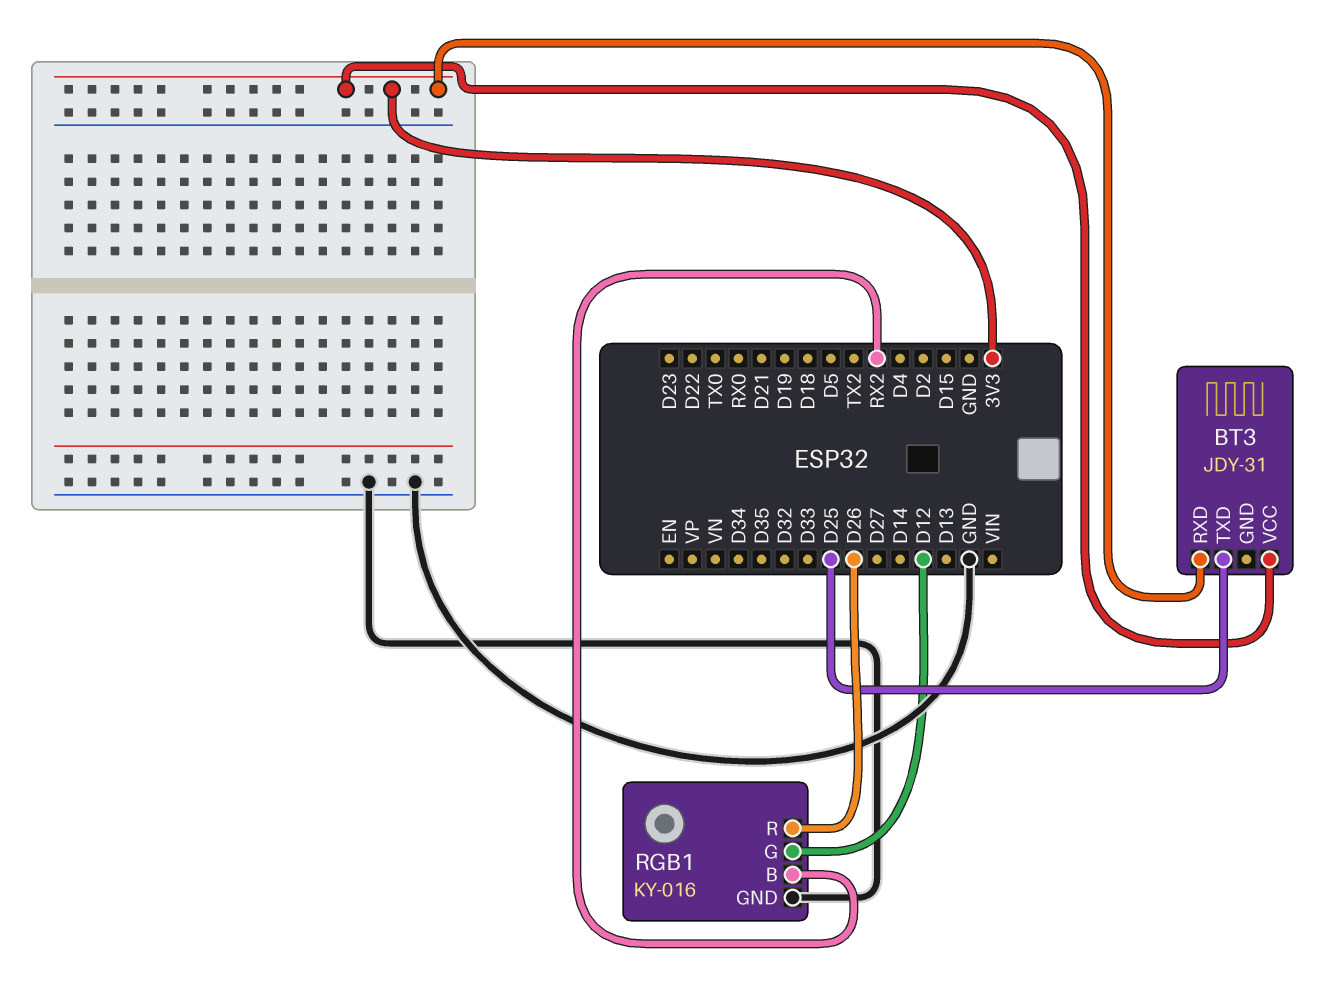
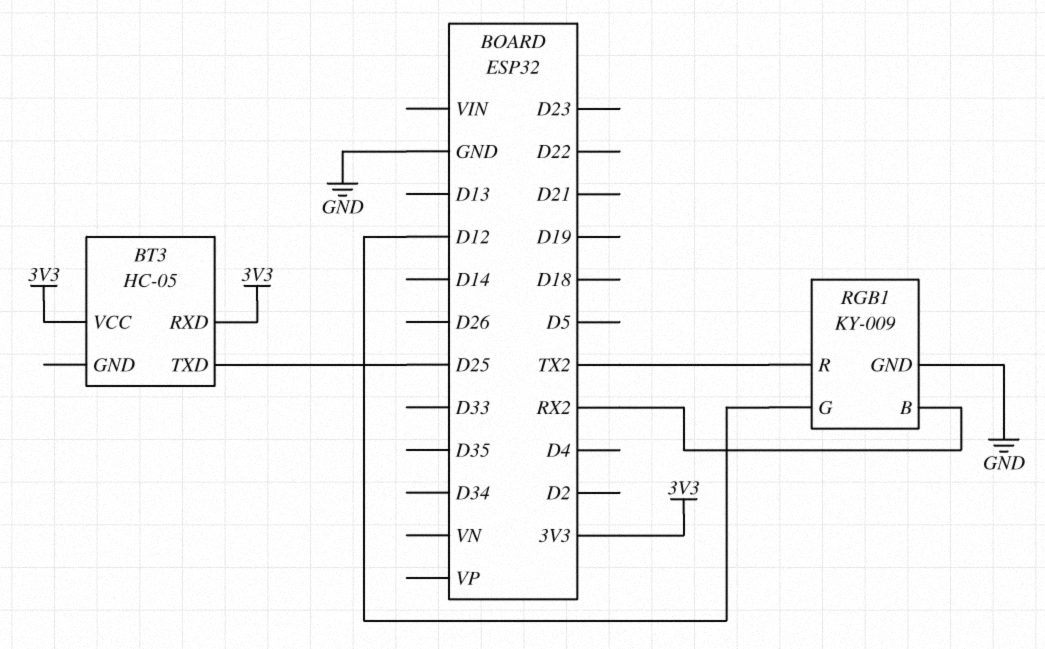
BT3: JDY-31 -> HC-05
RGB1: KY-016 -> KY-009
RGB1 pin R: D26 -> TX2

